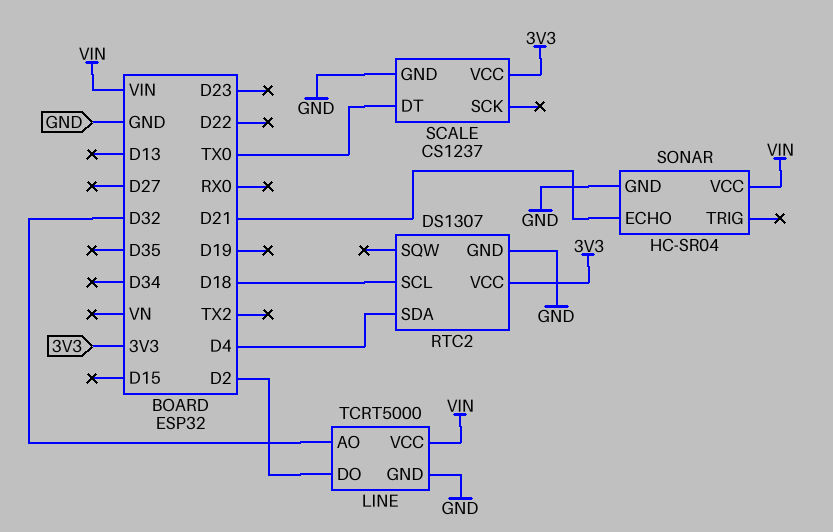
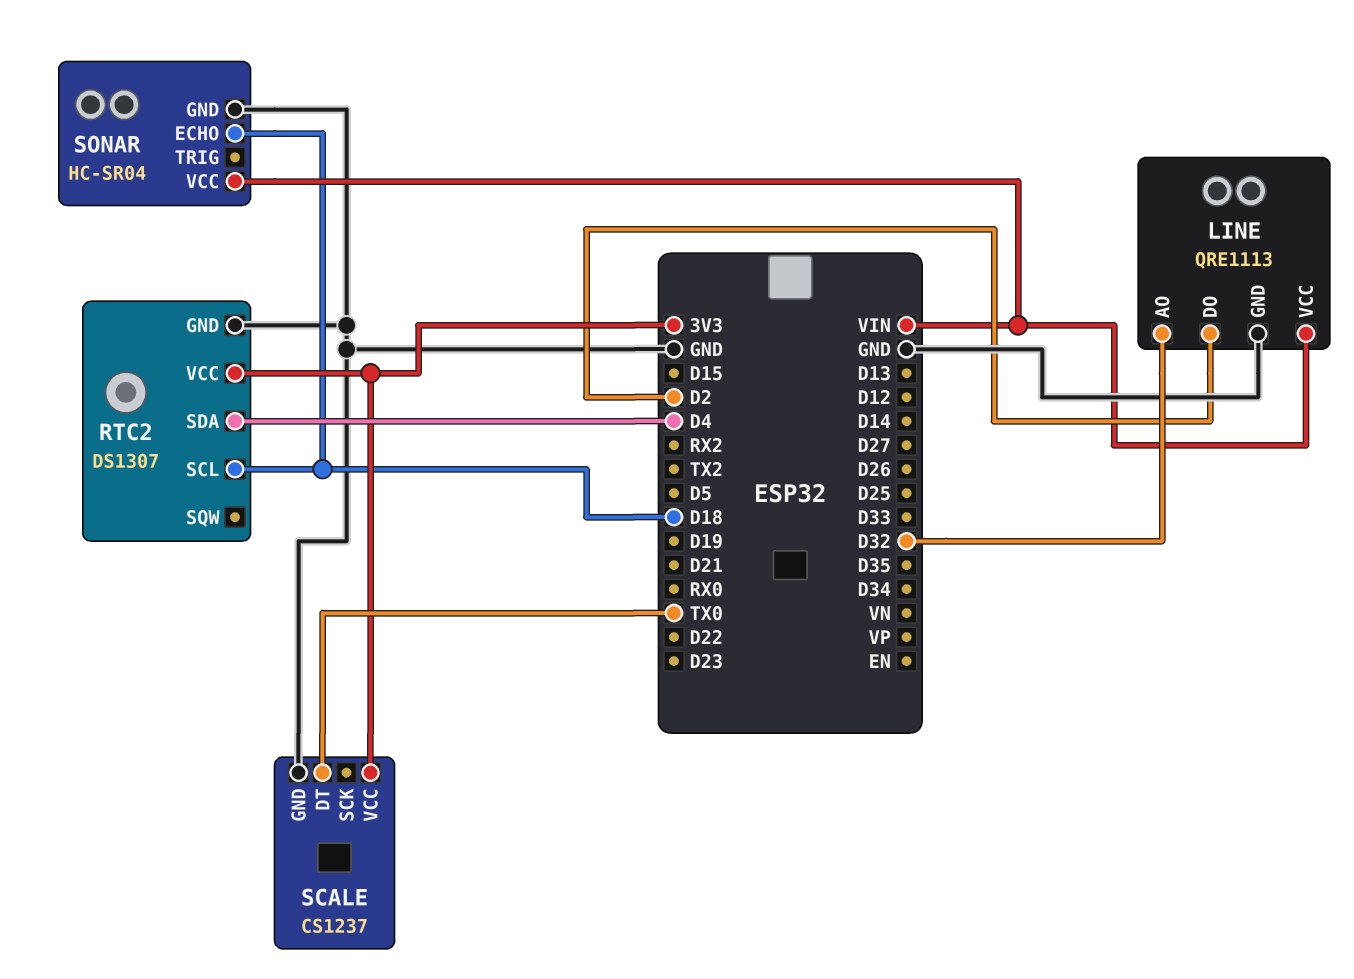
LINE: TCRT5000 -> QRE1113
SONAR pin ECHO: D21 -> D18

